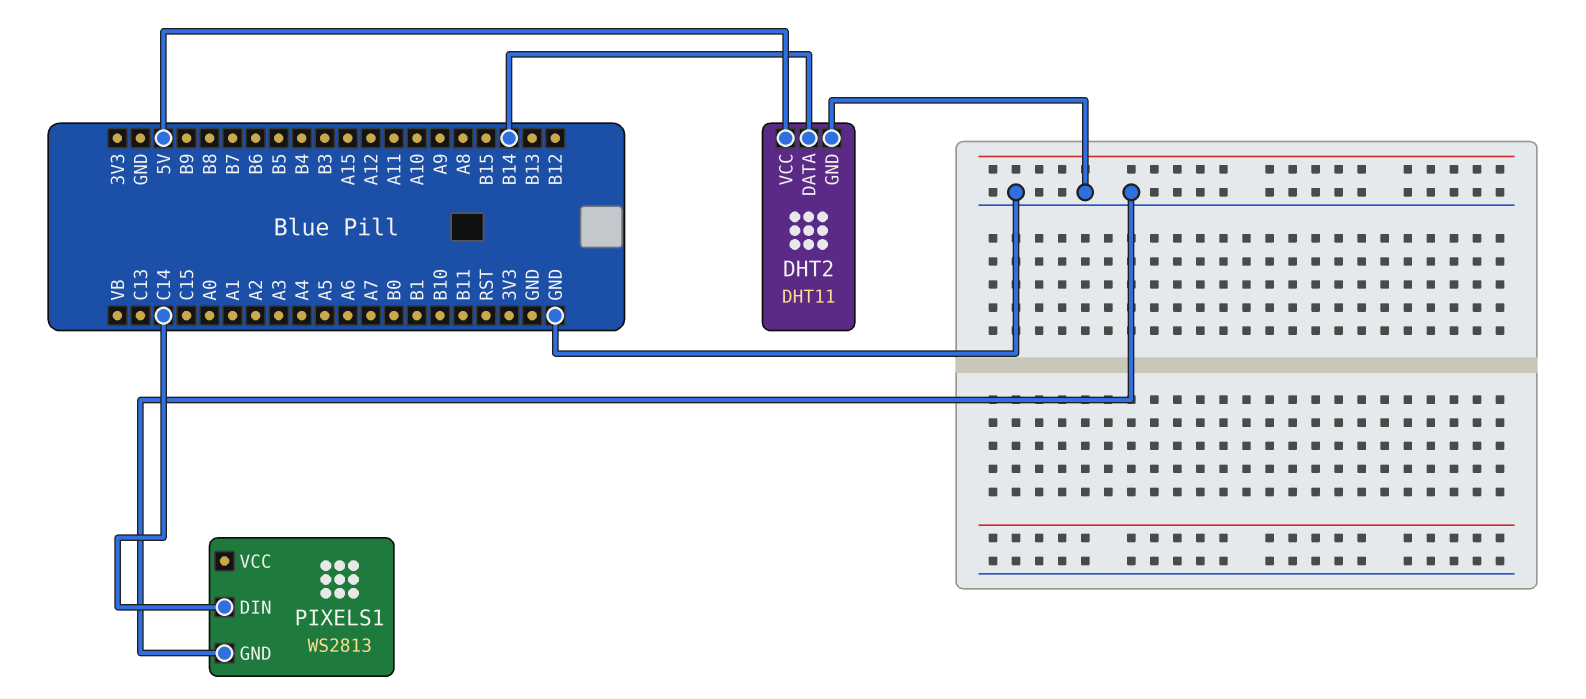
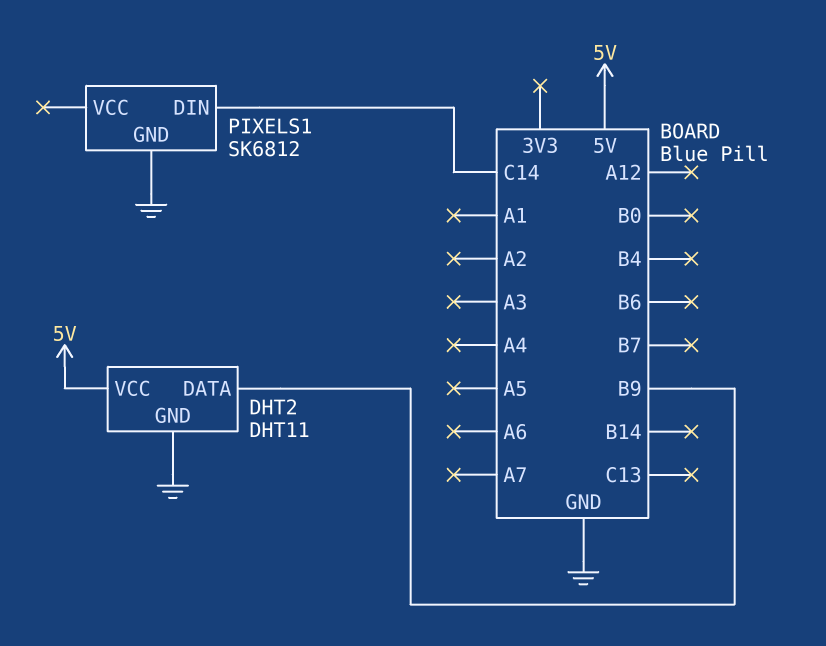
DHT2 pin DATA: B14 -> B9
PIXELS1: WS2813 -> SK6812

